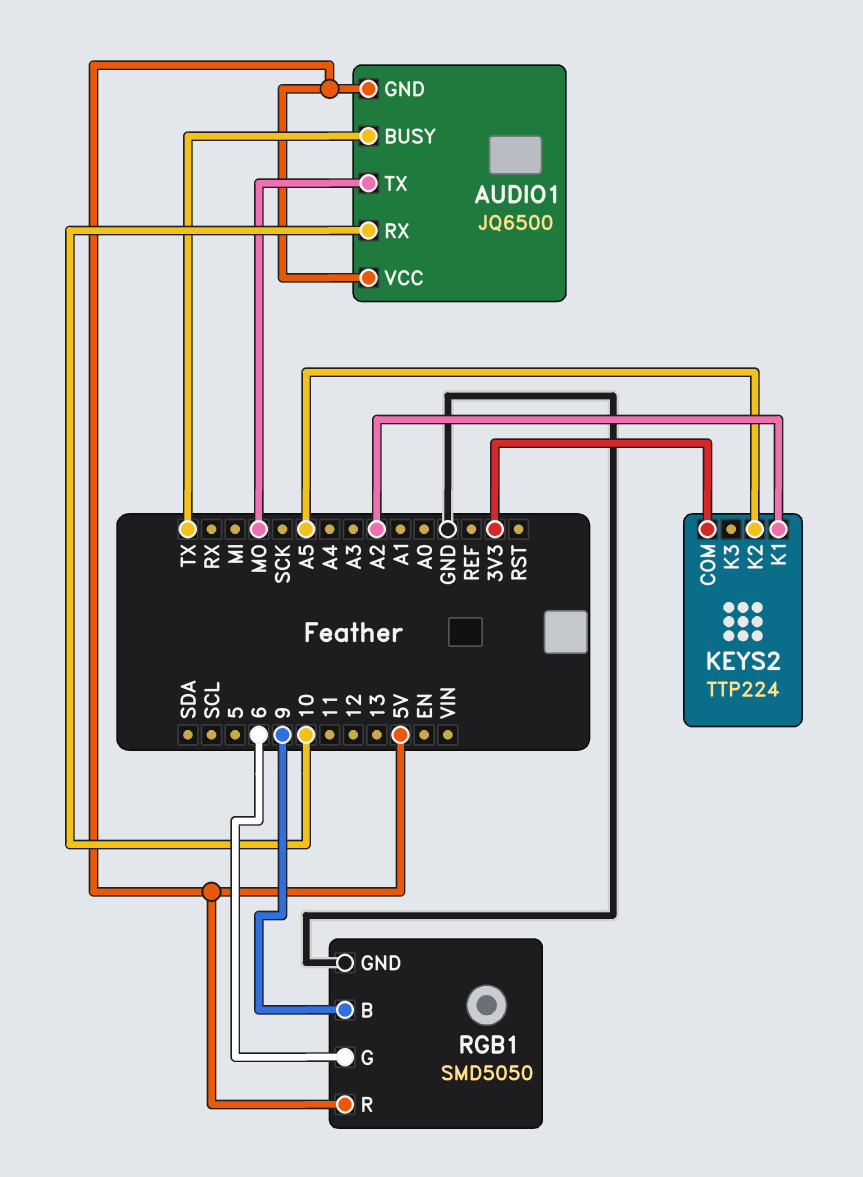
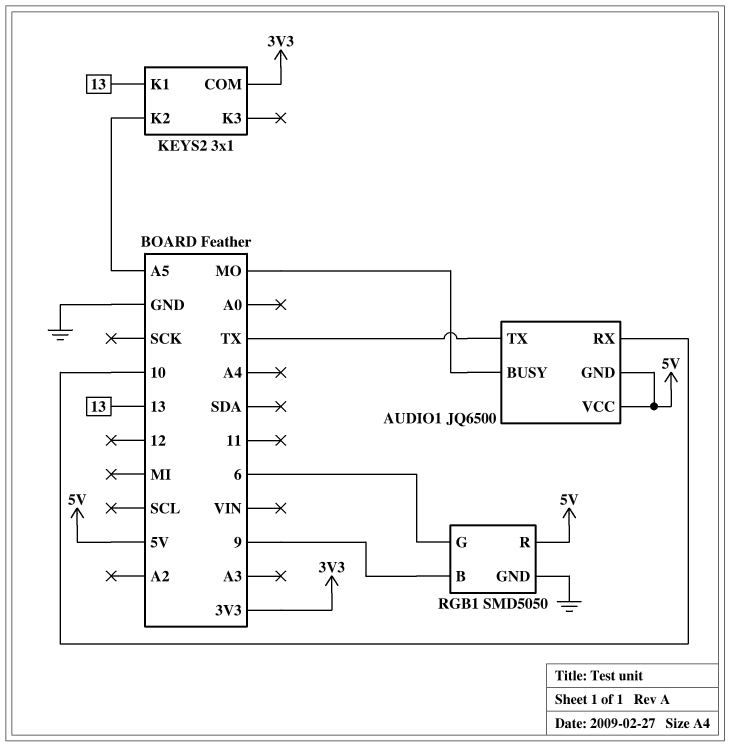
AUDIO1 pin BUSY: TX -> MO
AUDIO1 pin TX: MO -> TX
KEYS2: TTP224 -> 3x1
KEYS2 pin K1: A2 -> 13

